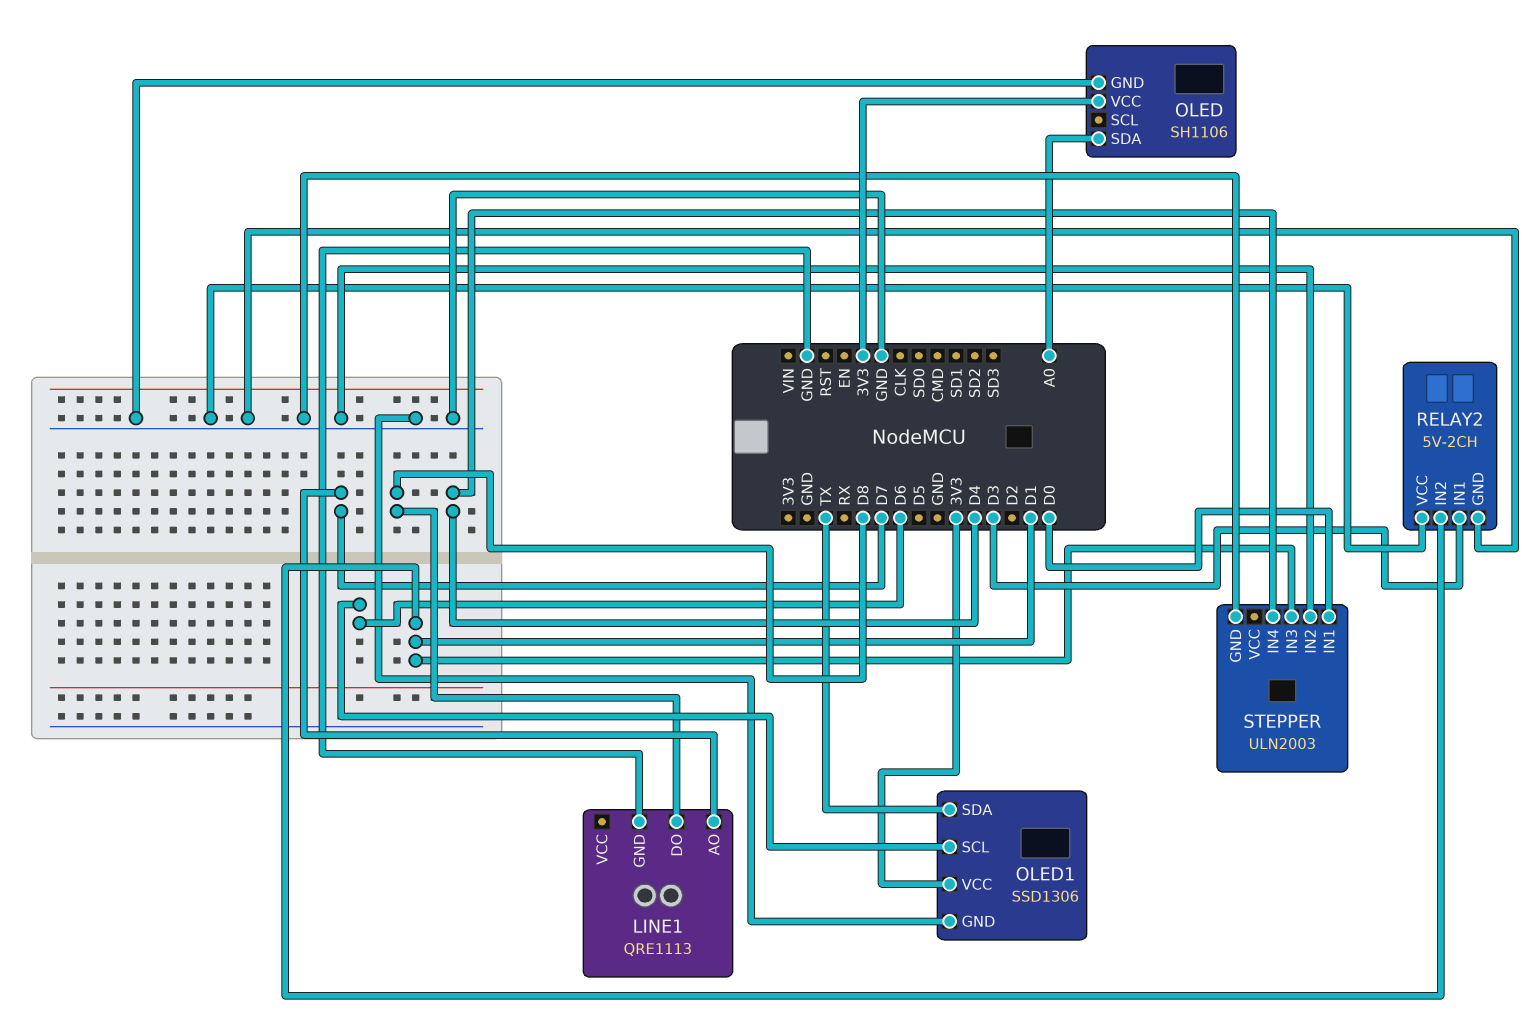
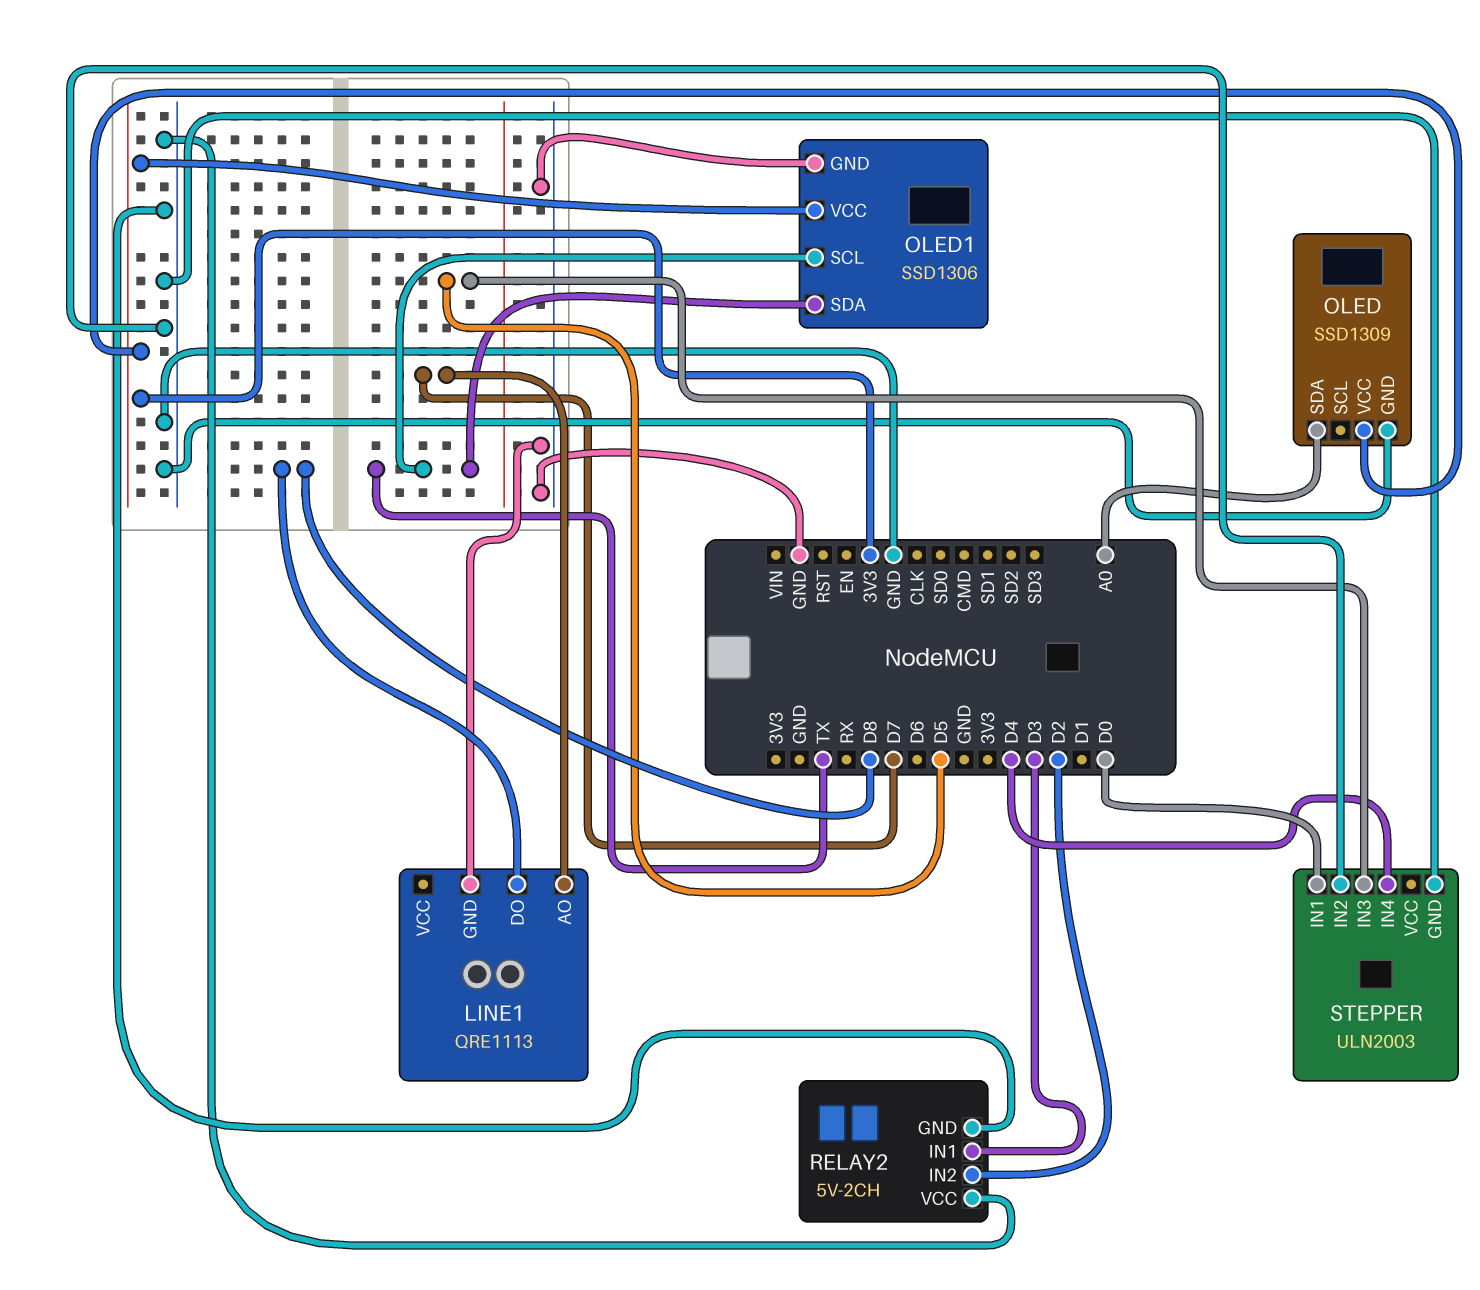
OLED: SH1106 -> SSD1309
OLED1 pin SCL: D6 -> TX
RELAY2 pin IN2: D1 -> D2
STEPPER pin IN3: D1 -> D5

